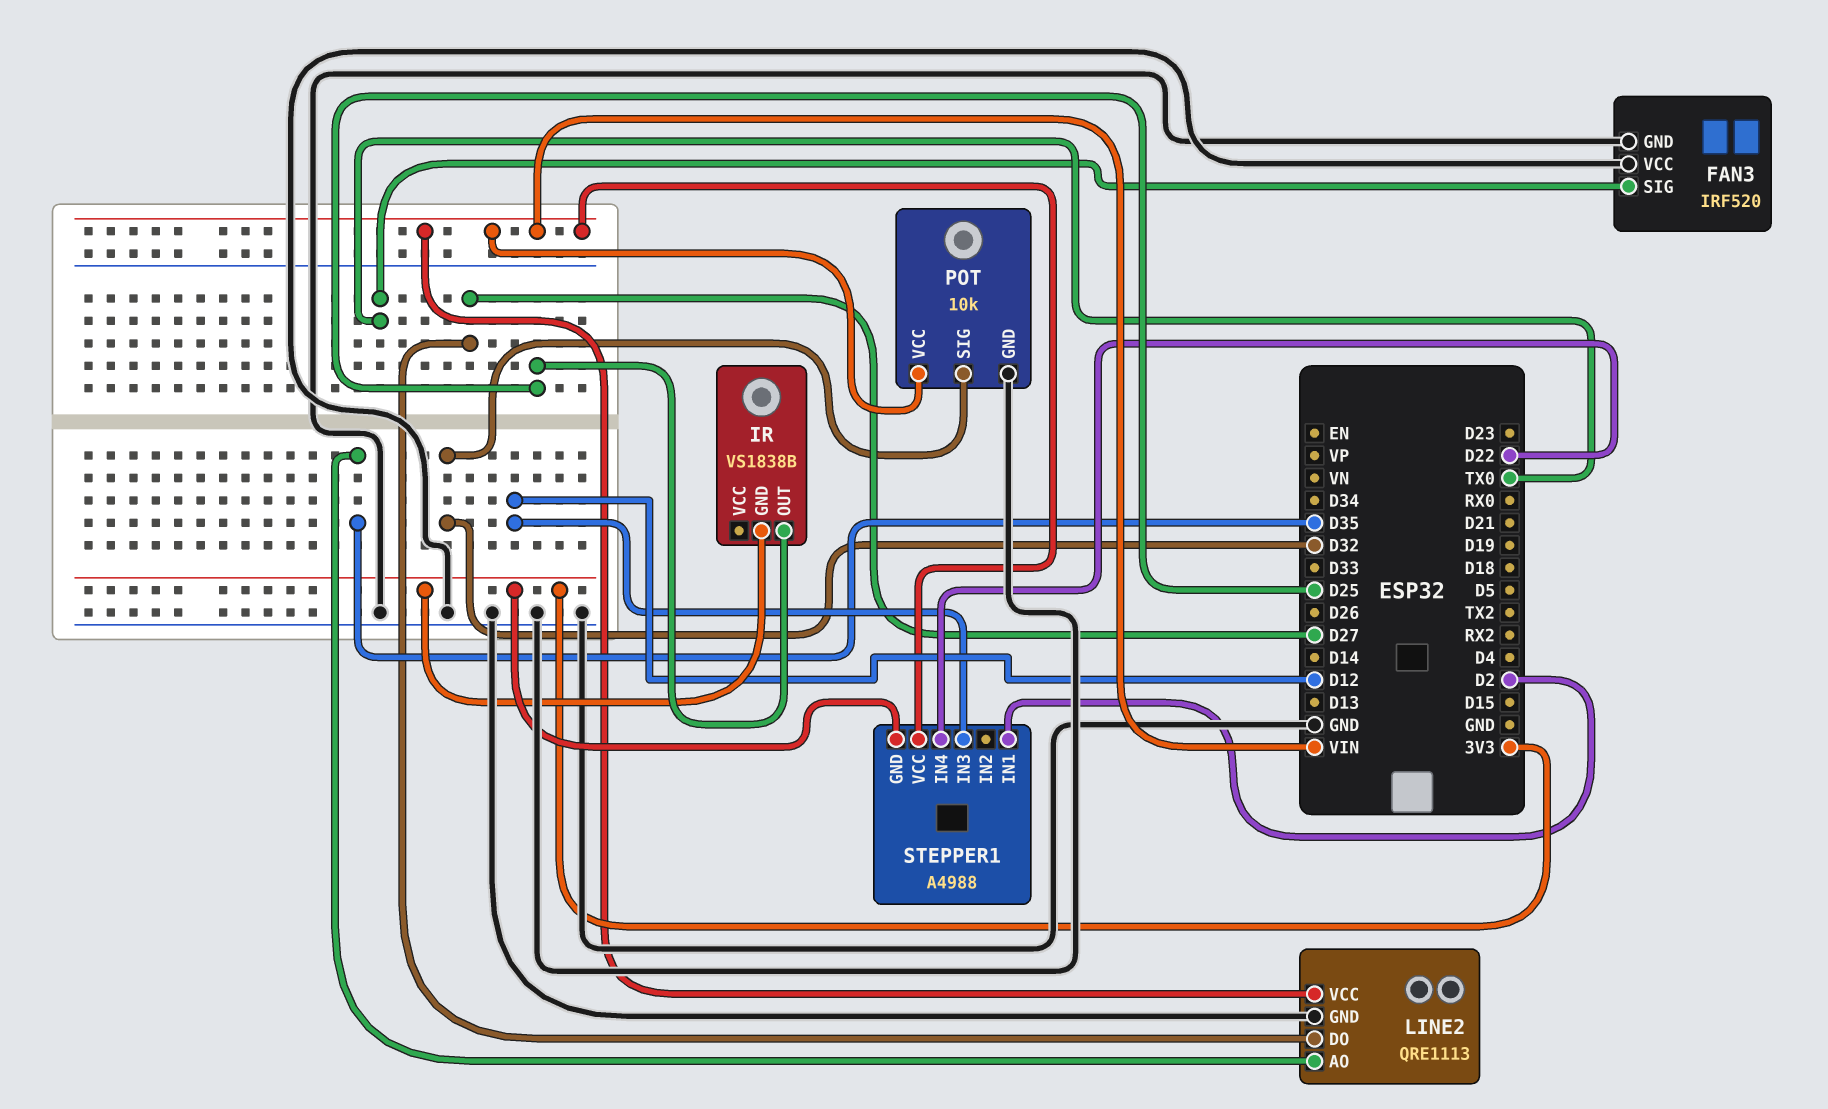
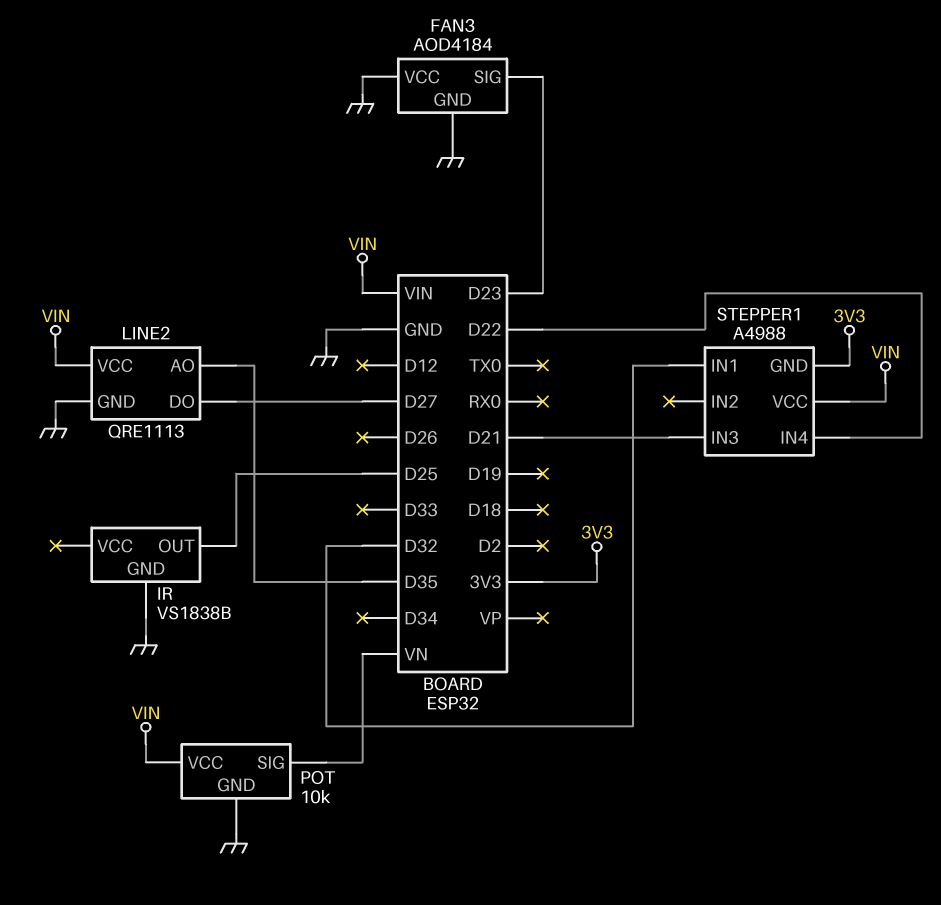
FAN3: IRF520 -> AOD4184
FAN3 pin SIG: TX0 -> D23
IR pin GND: 3V3 -> GND
POT pin SIG: D32 -> VN
STEPPER1 pin IN1: D2 -> D32
STEPPER1 pin IN3: D12 -> D21

